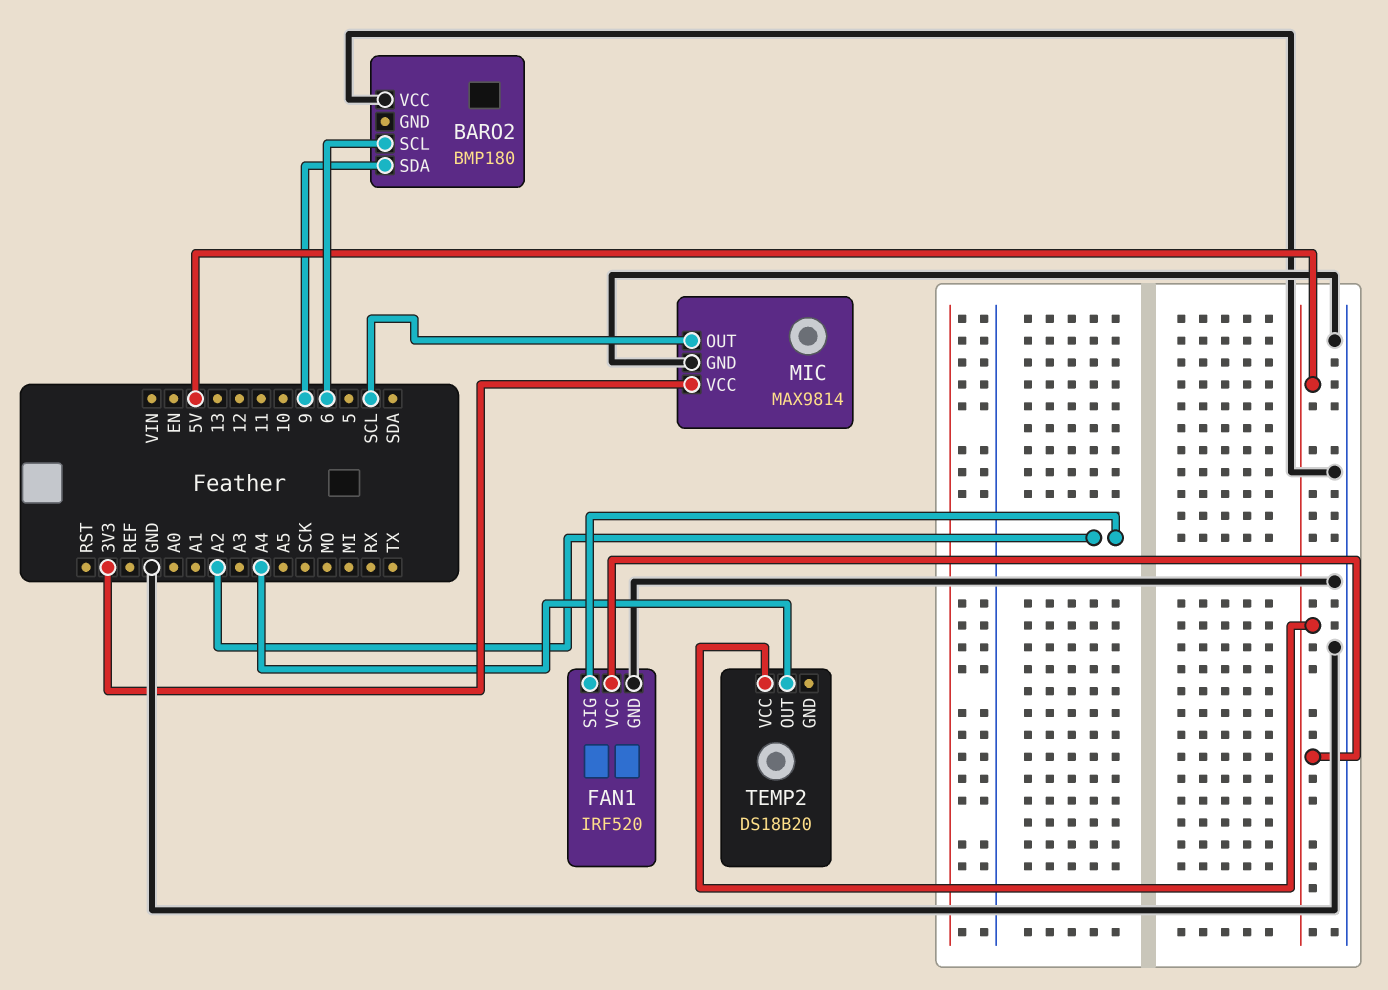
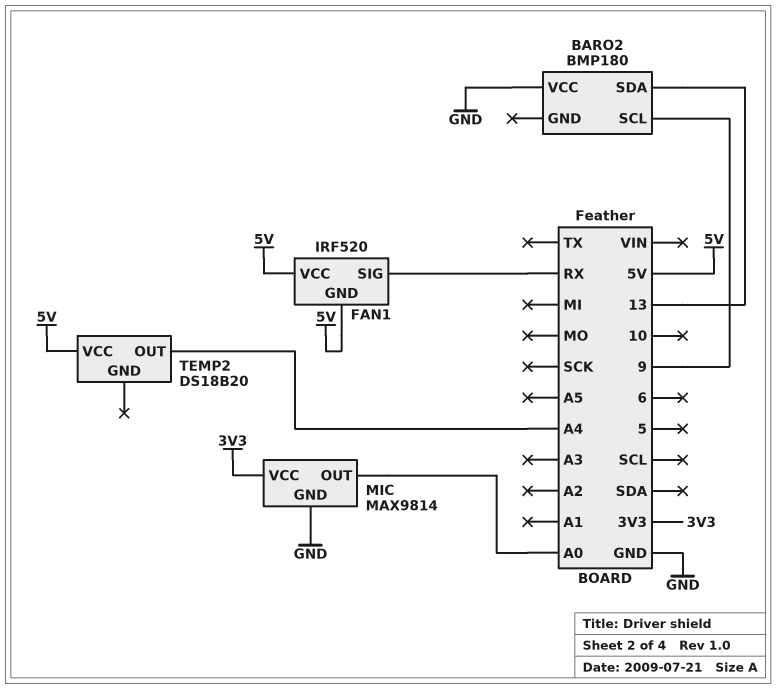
BARO2 pin SCL: 6 -> 9
BARO2 pin SDA: 9 -> 13
FAN1 pin GND: GND -> 5V
FAN1 pin SIG: A2 -> RX
MIC pin OUT: SCL -> A0

